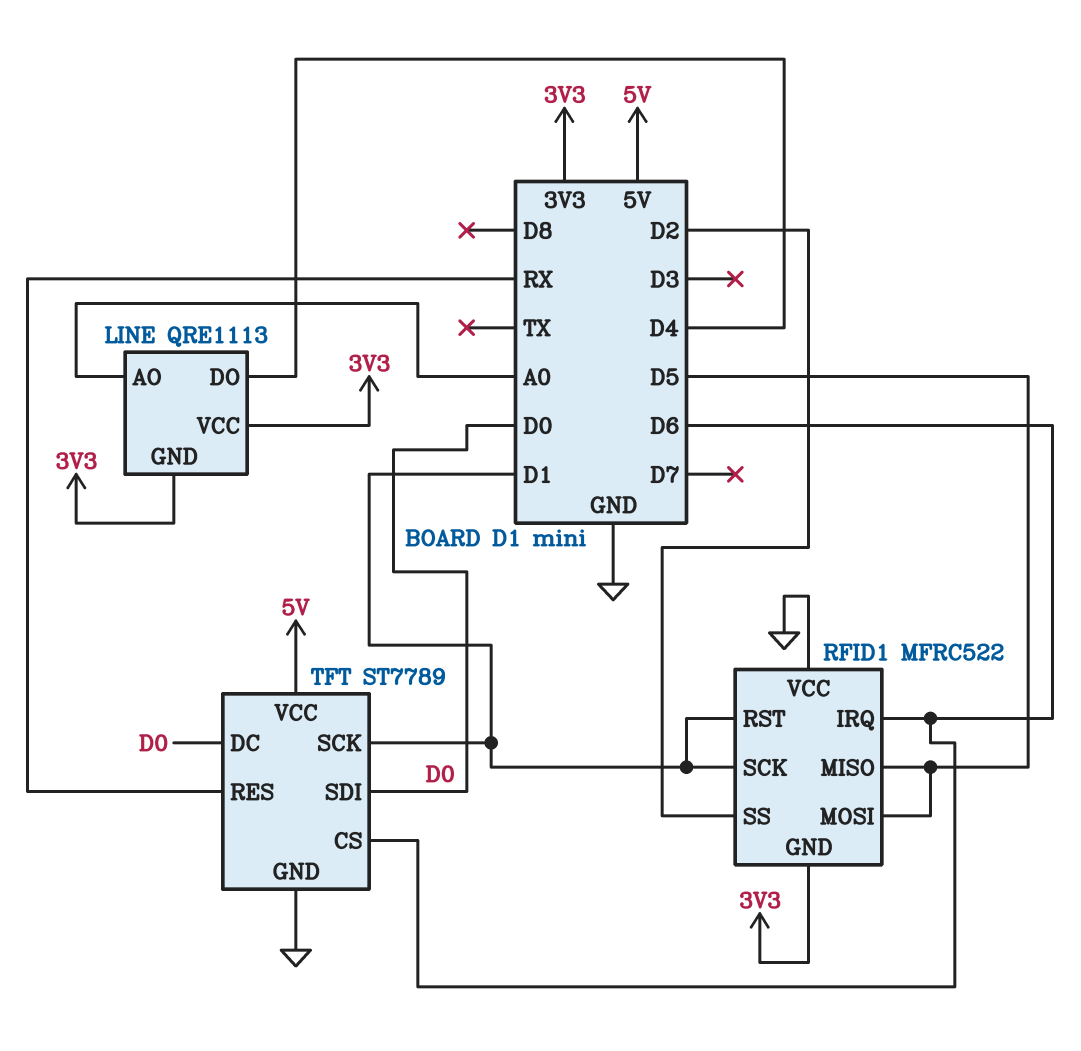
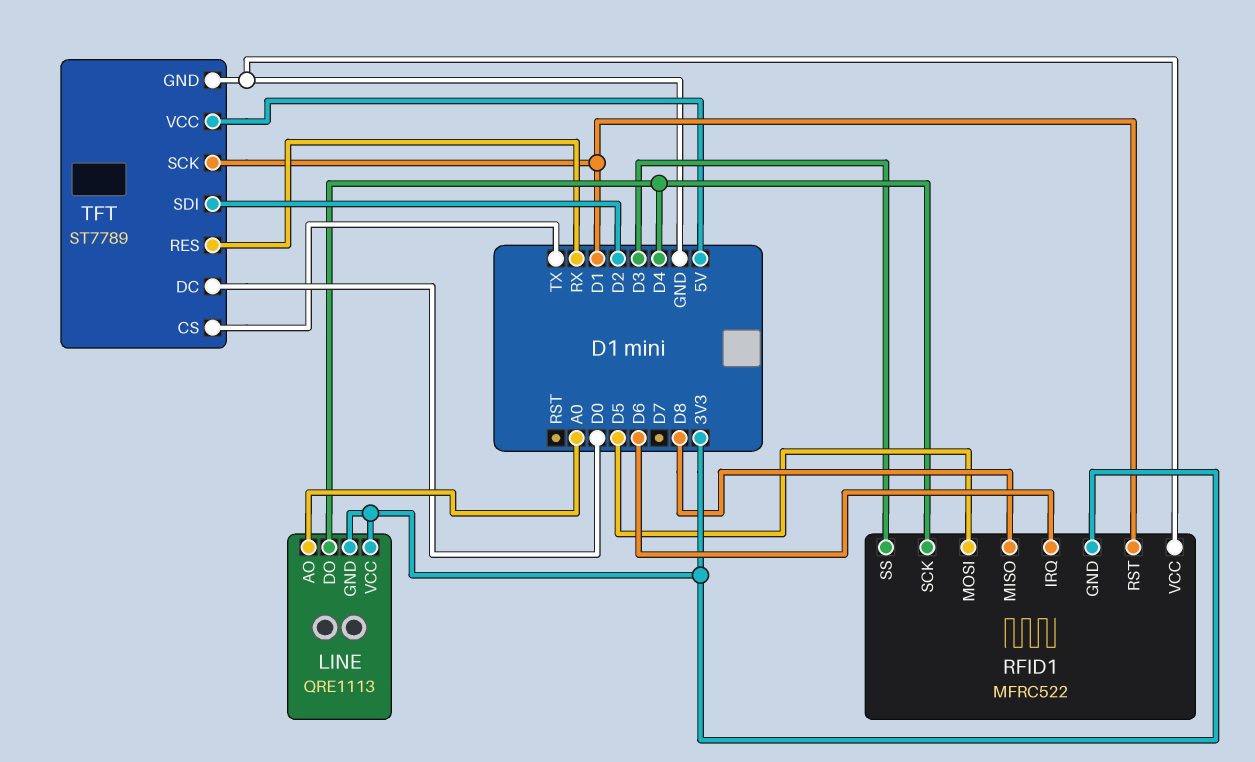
RFID1 pin MISO: D5 -> D8
RFID1 pin SCK: D1 -> D4
RFID1 pin SS: D2 -> D3
TFT pin CS: D6 -> TX
TFT pin SDI: D0 -> D2

